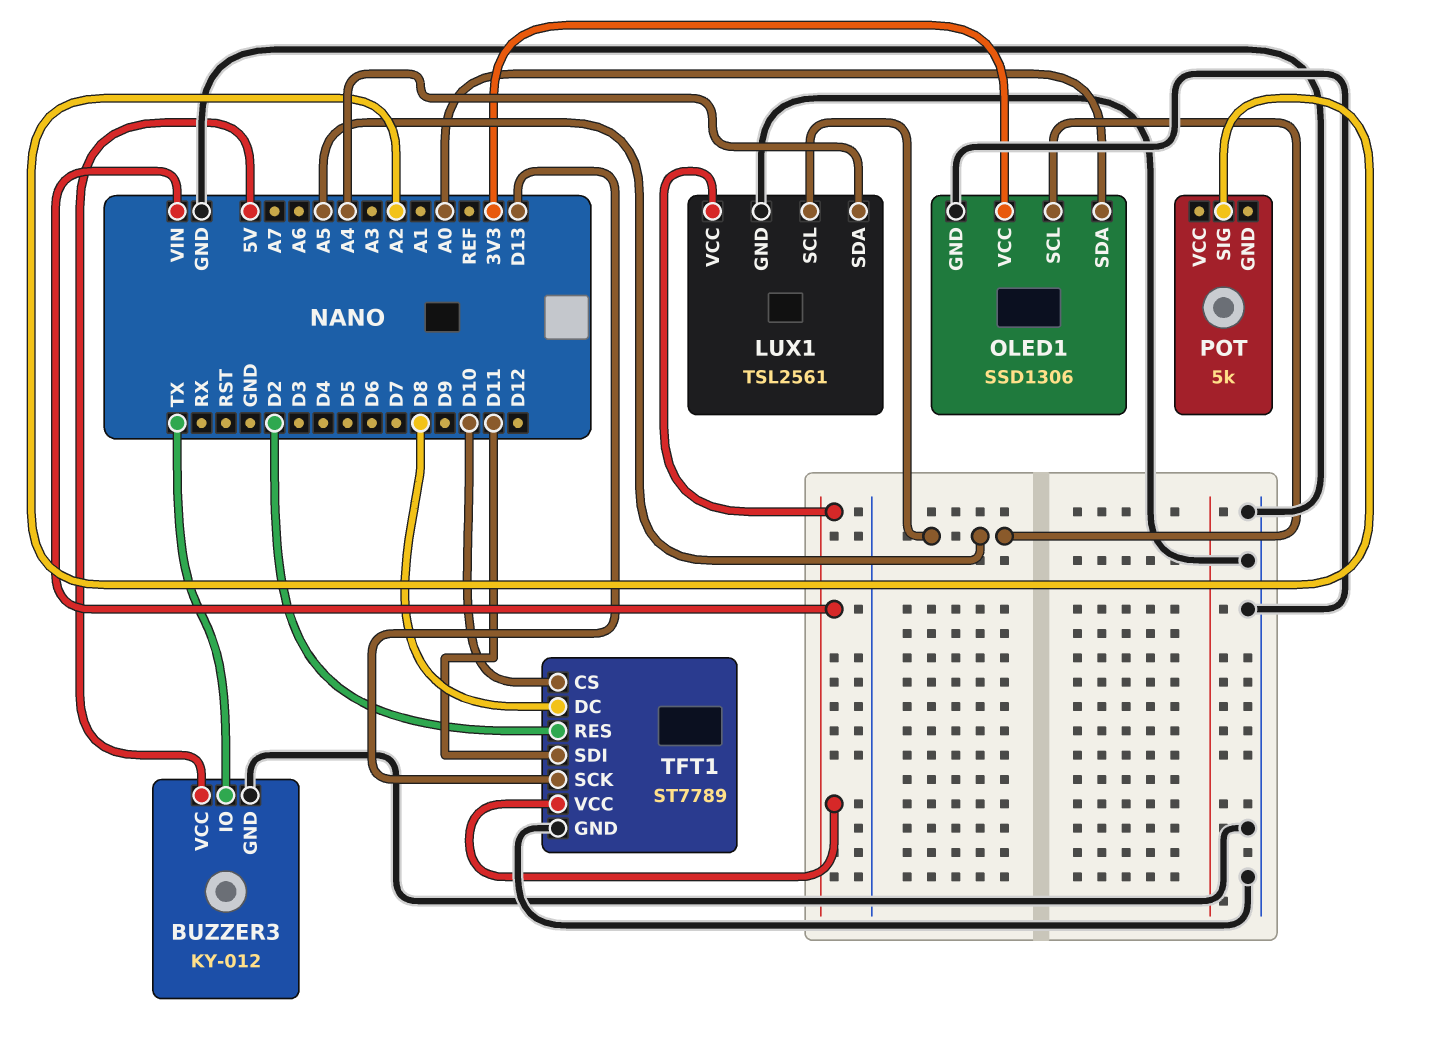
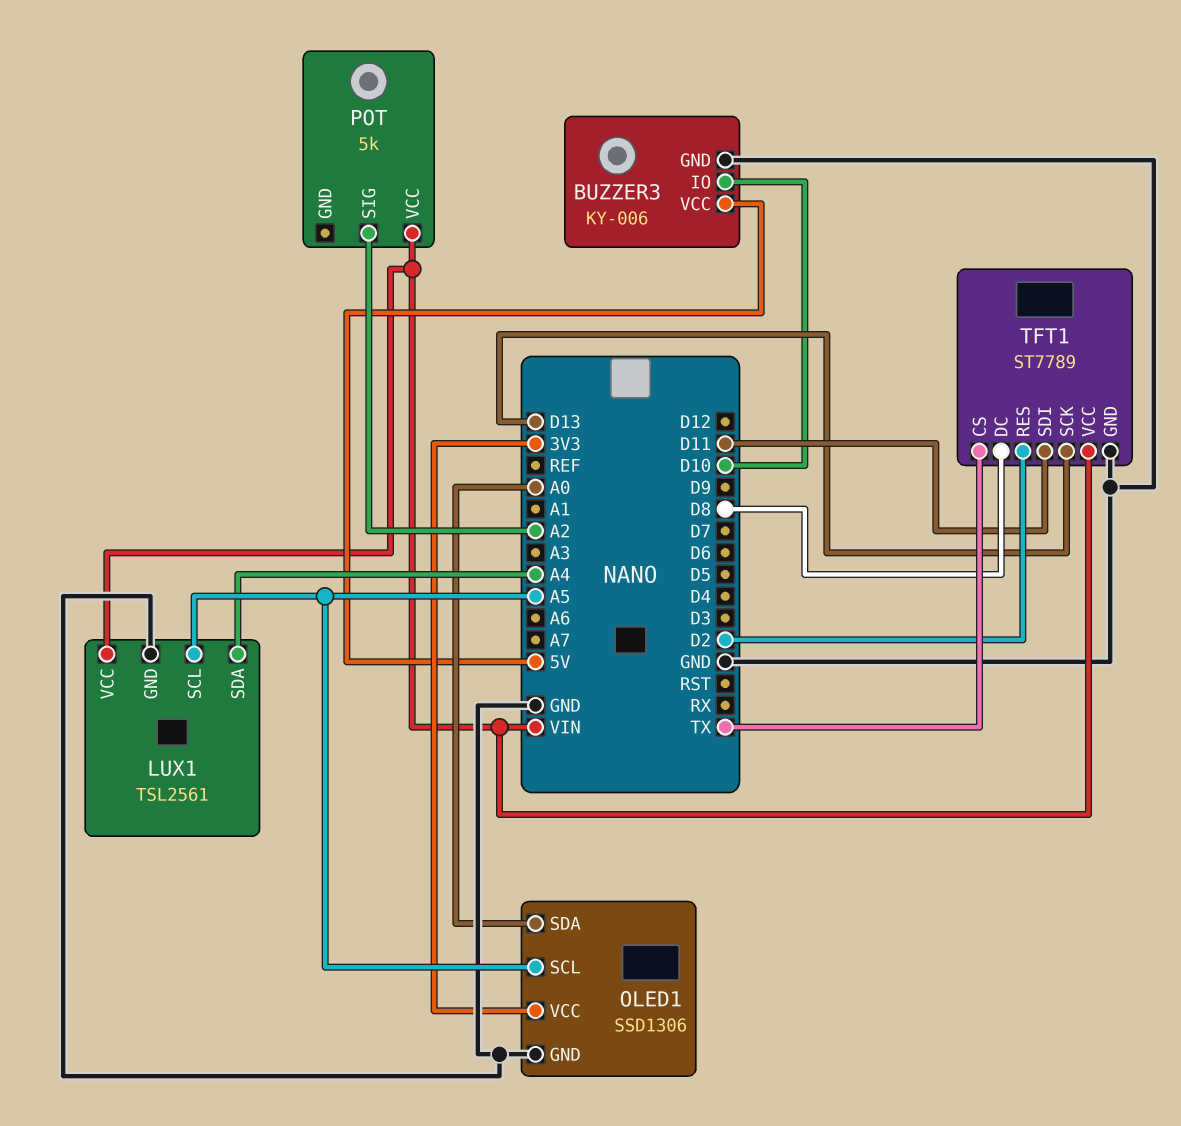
BUZZER3: KY-012 -> KY-006
BUZZER3 pin IO: TX -> D10
POT pin VCC: none -> VIN
TFT1 pin CS: D10 -> TX

